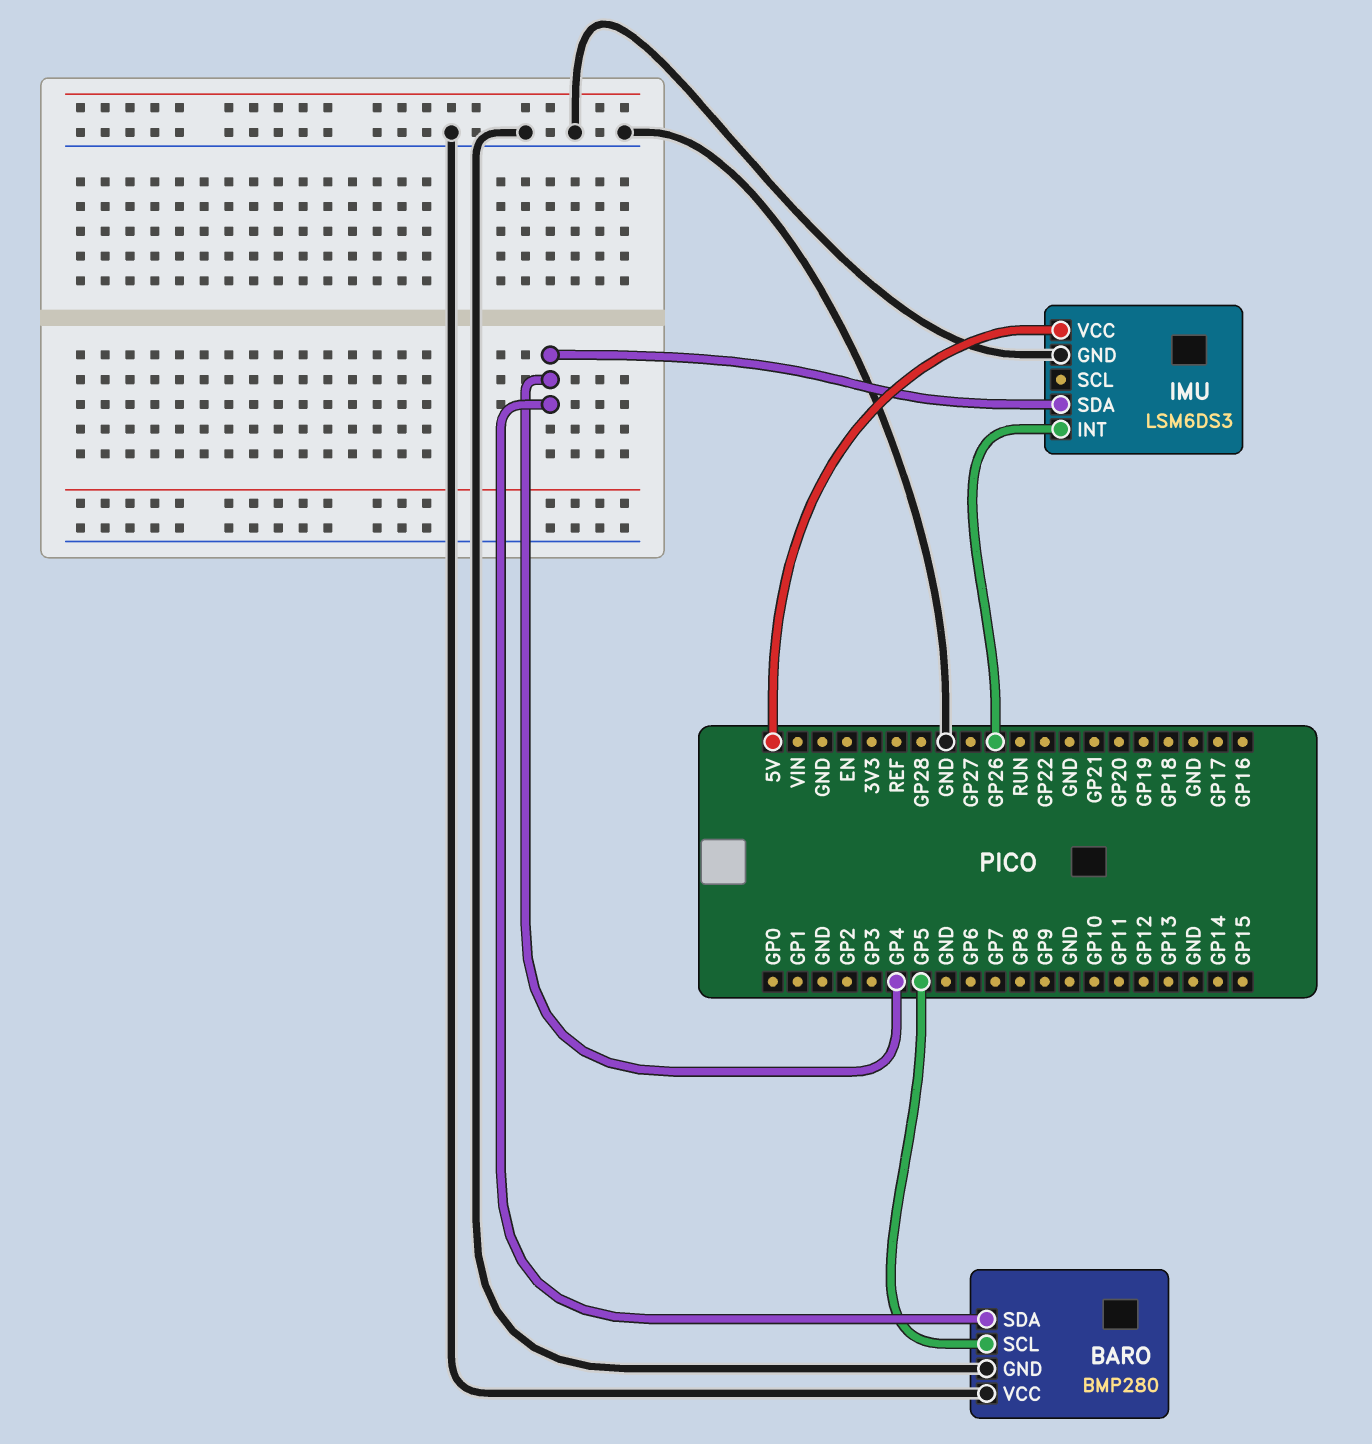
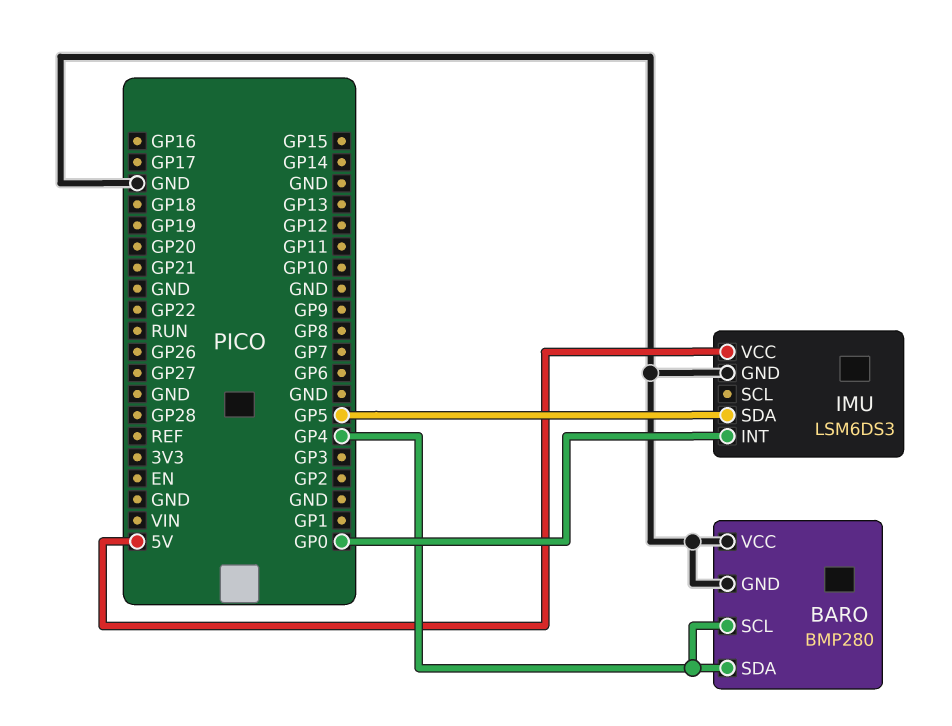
BARO pin SCL: GP5 -> GP4
IMU pin INT: GP26 -> GP0
IMU pin SDA: GP4 -> GP5

